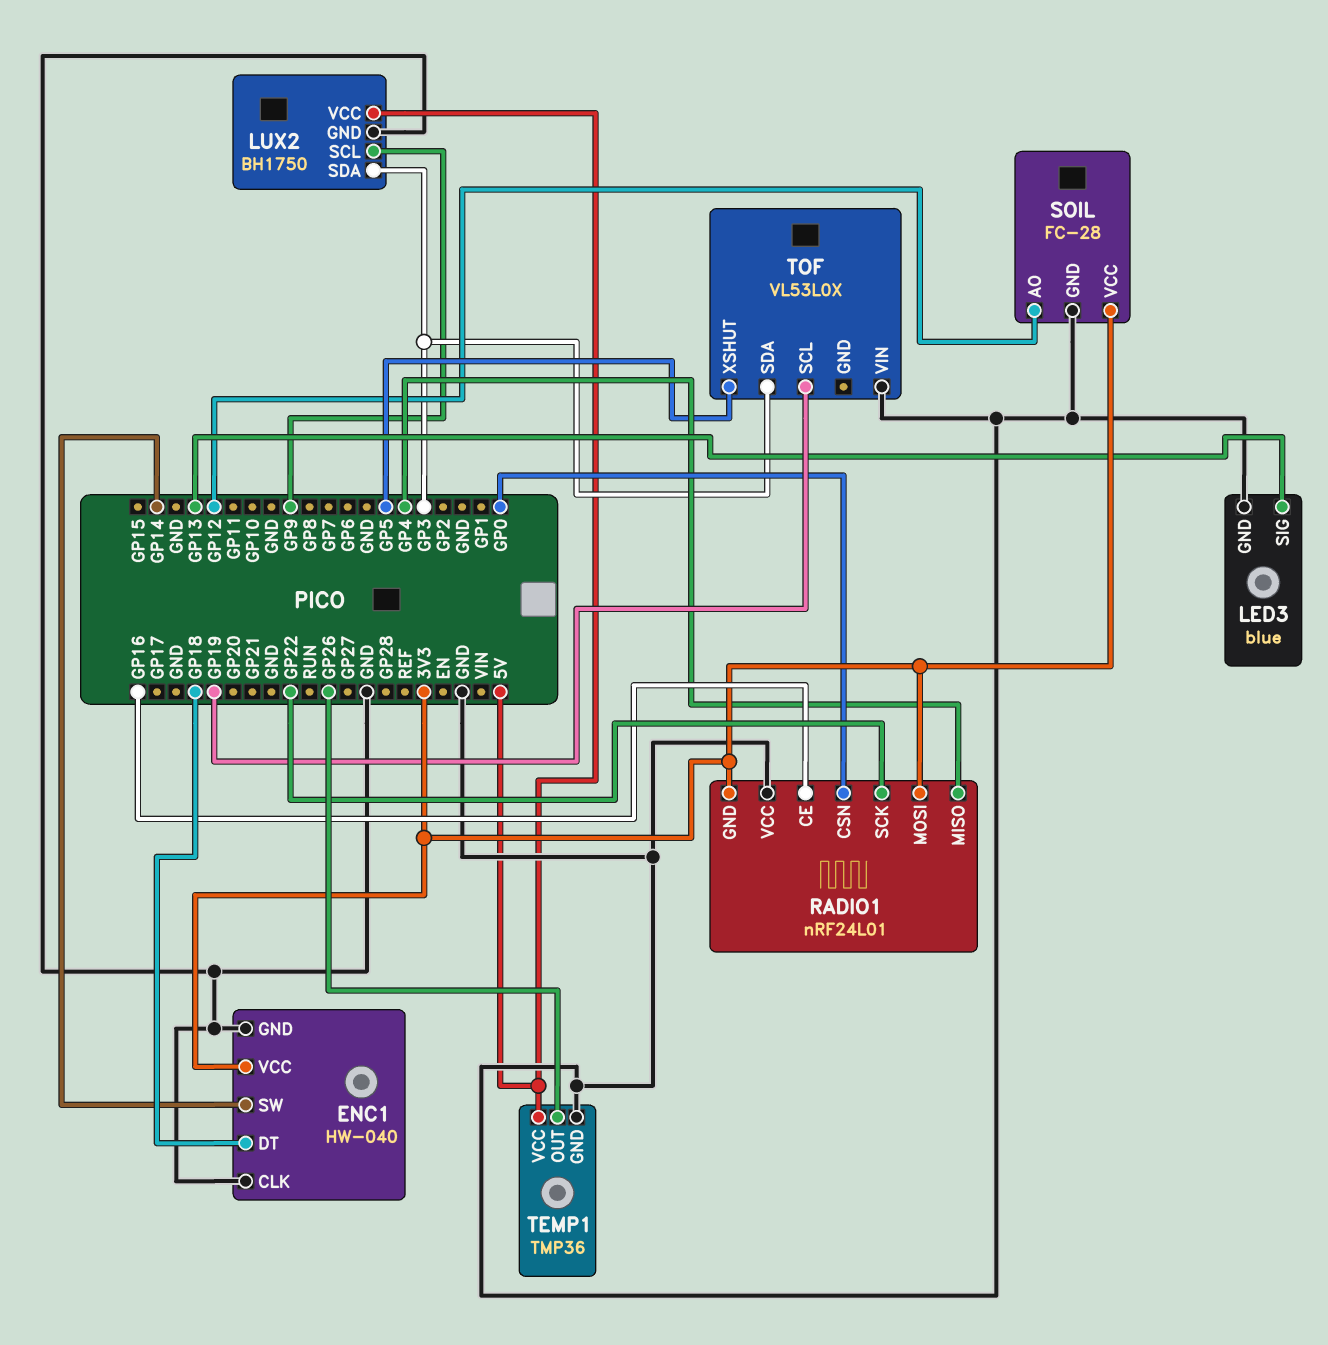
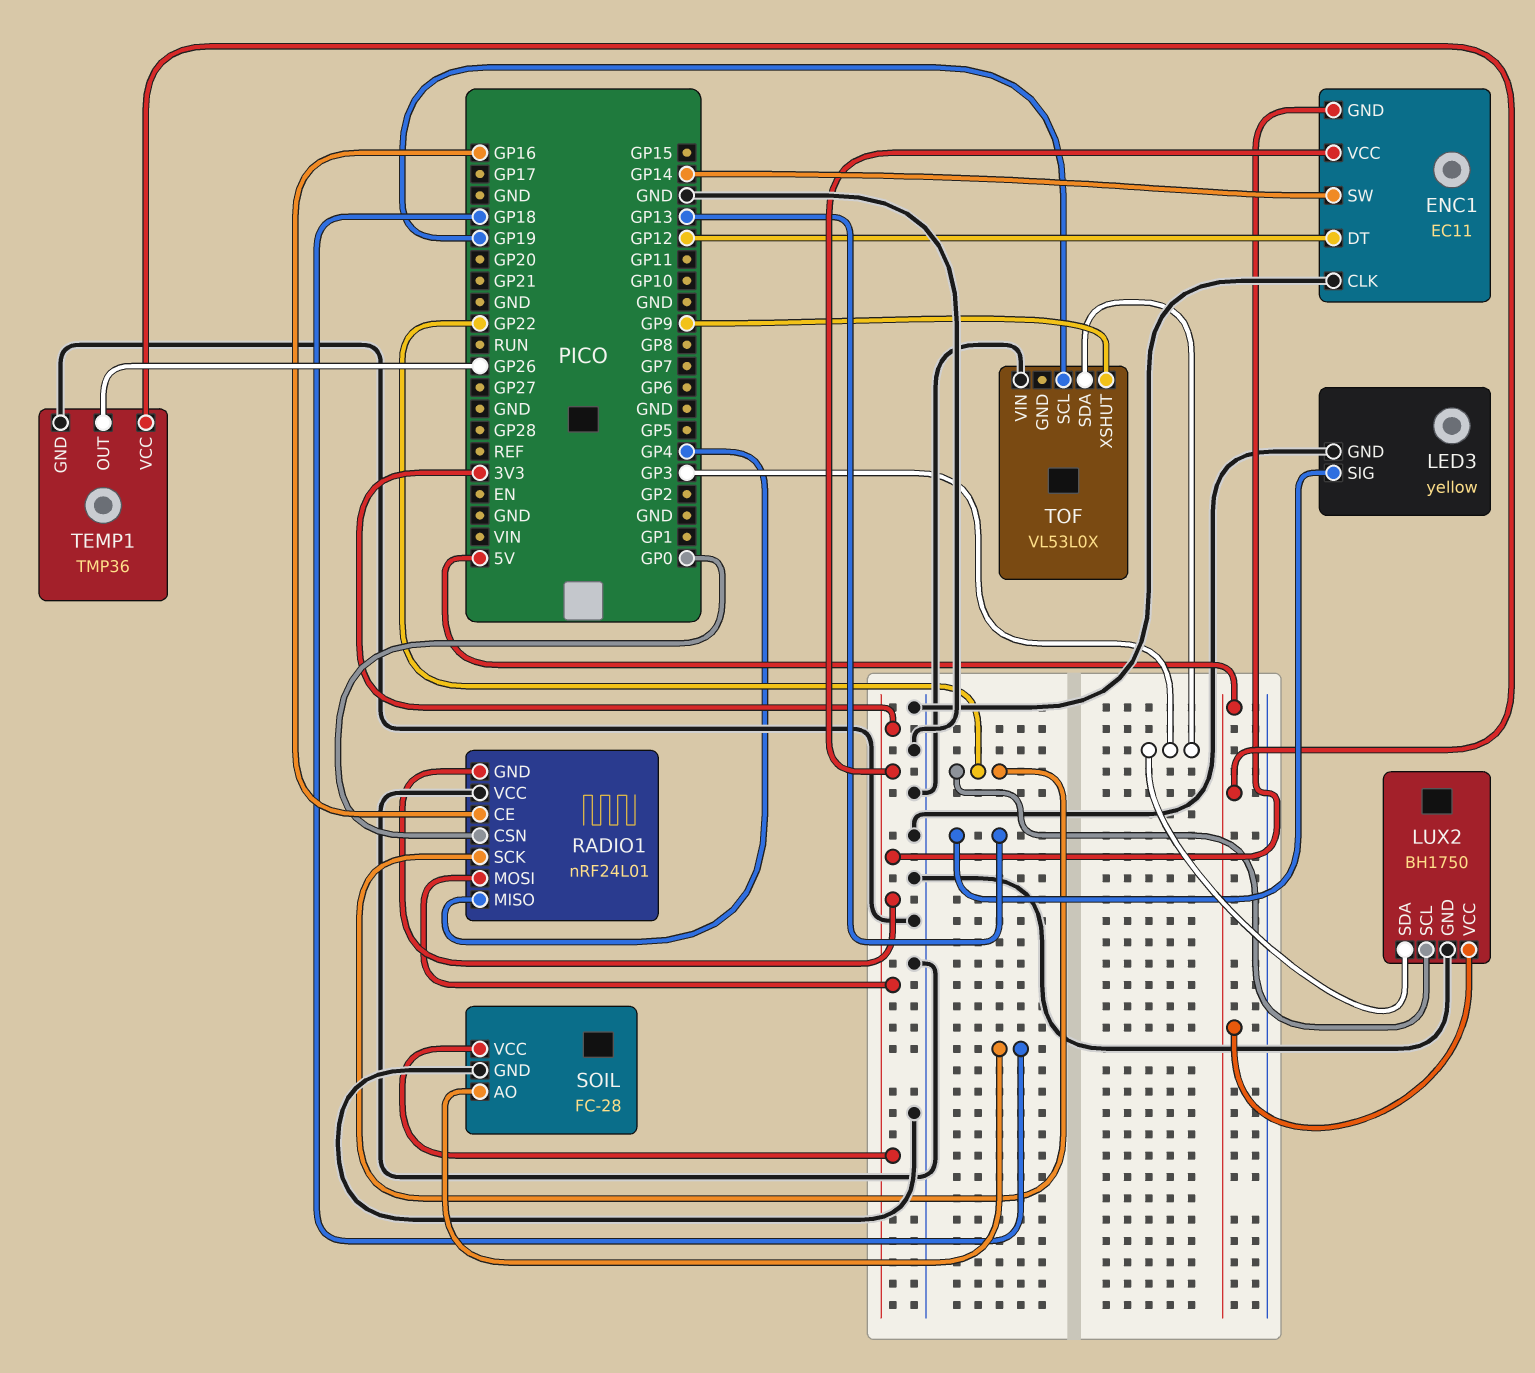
ENC1: HW-040 -> EC11
ENC1 pin DT: GP18 -> GP12
ENC1 pin GND: GND -> 3V3
LED3: blue -> yellow
LUX2 pin SCL: GP9 -> GP22
SOIL pin AO: GP12 -> GP18
TOF pin XSHUT: GP5 -> GP9

